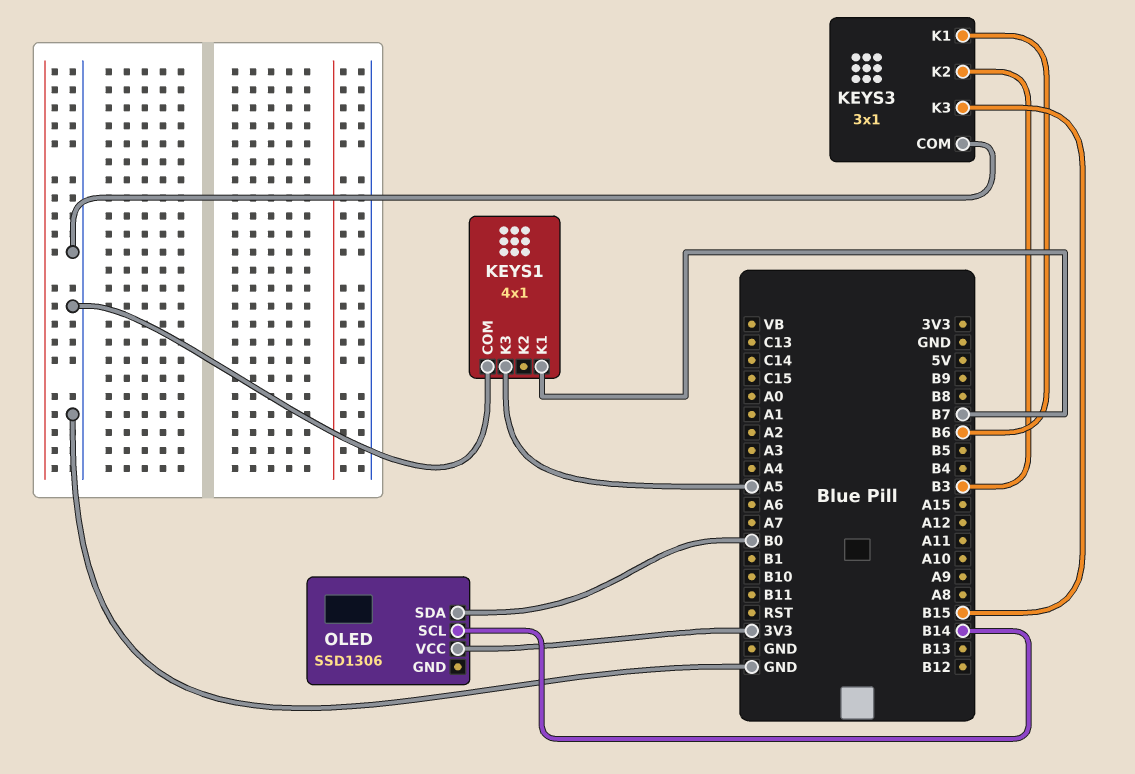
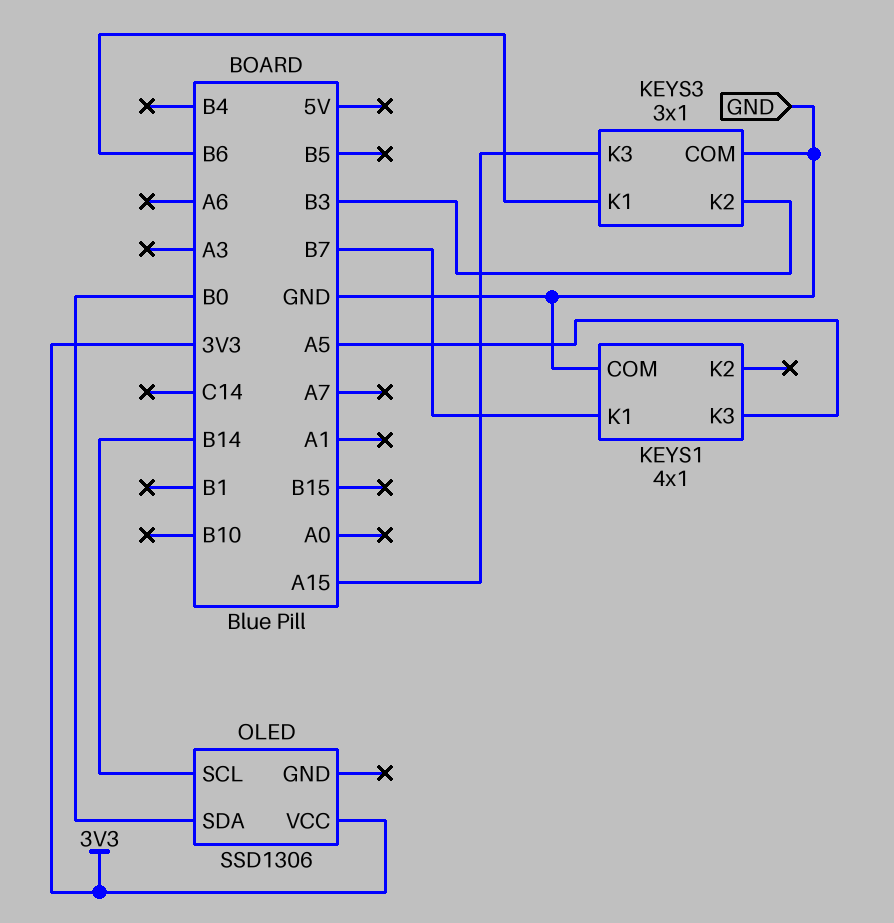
KEYS3 pin K3: B15 -> A15

